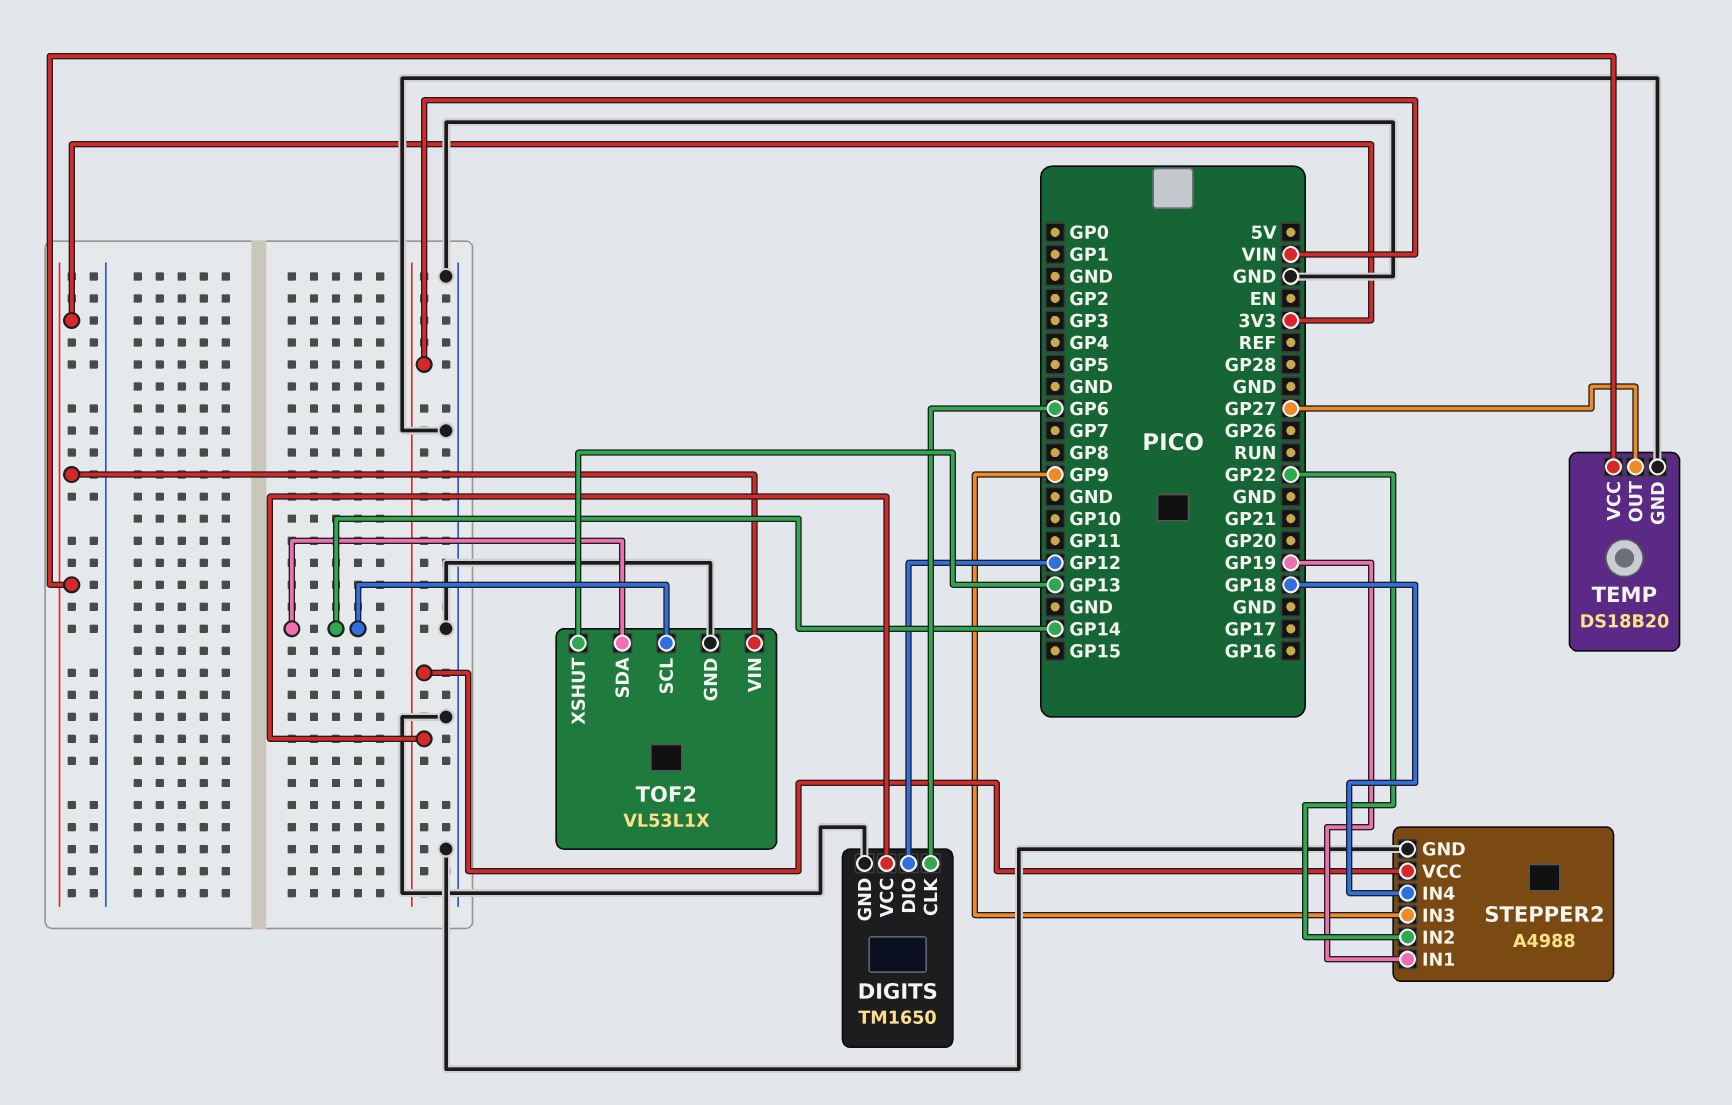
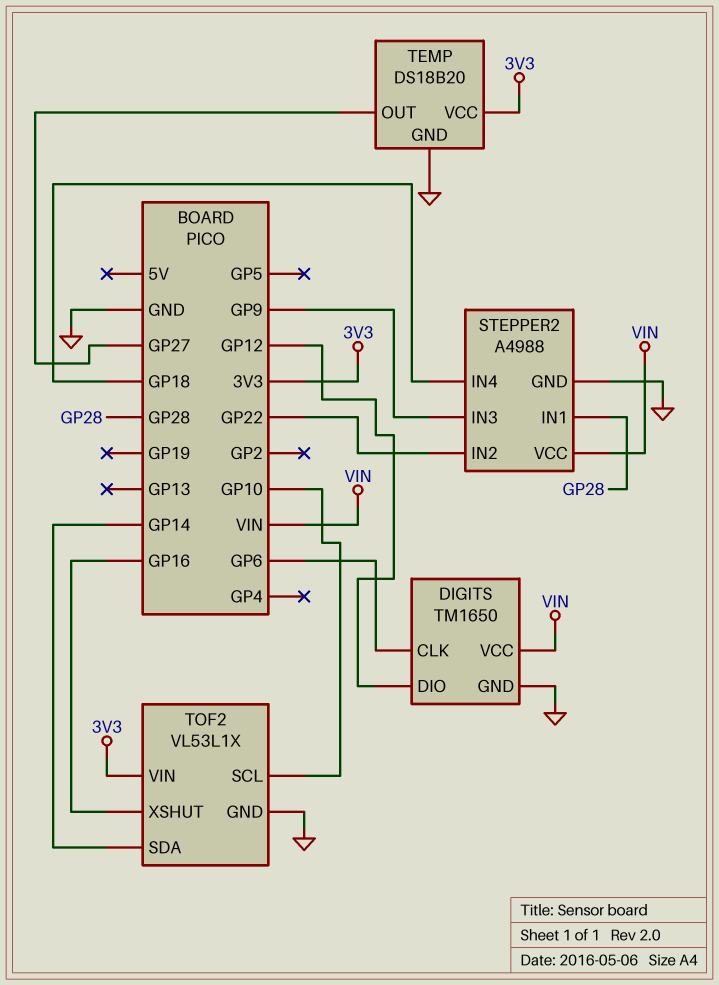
STEPPER2 pin IN1: GP19 -> GP28
TOF2 pin SCL: GP14 -> GP10
TOF2 pin XSHUT: GP13 -> GP16

